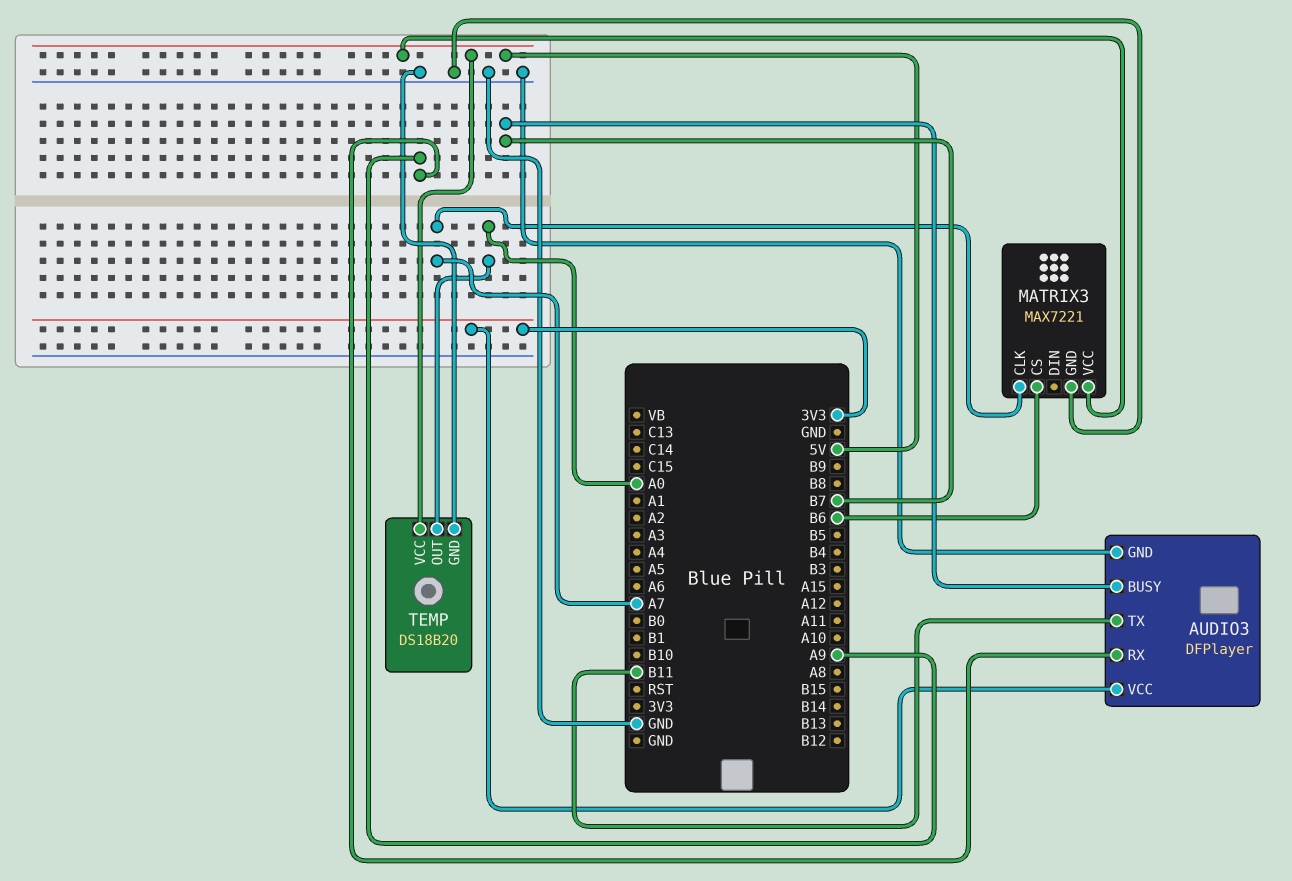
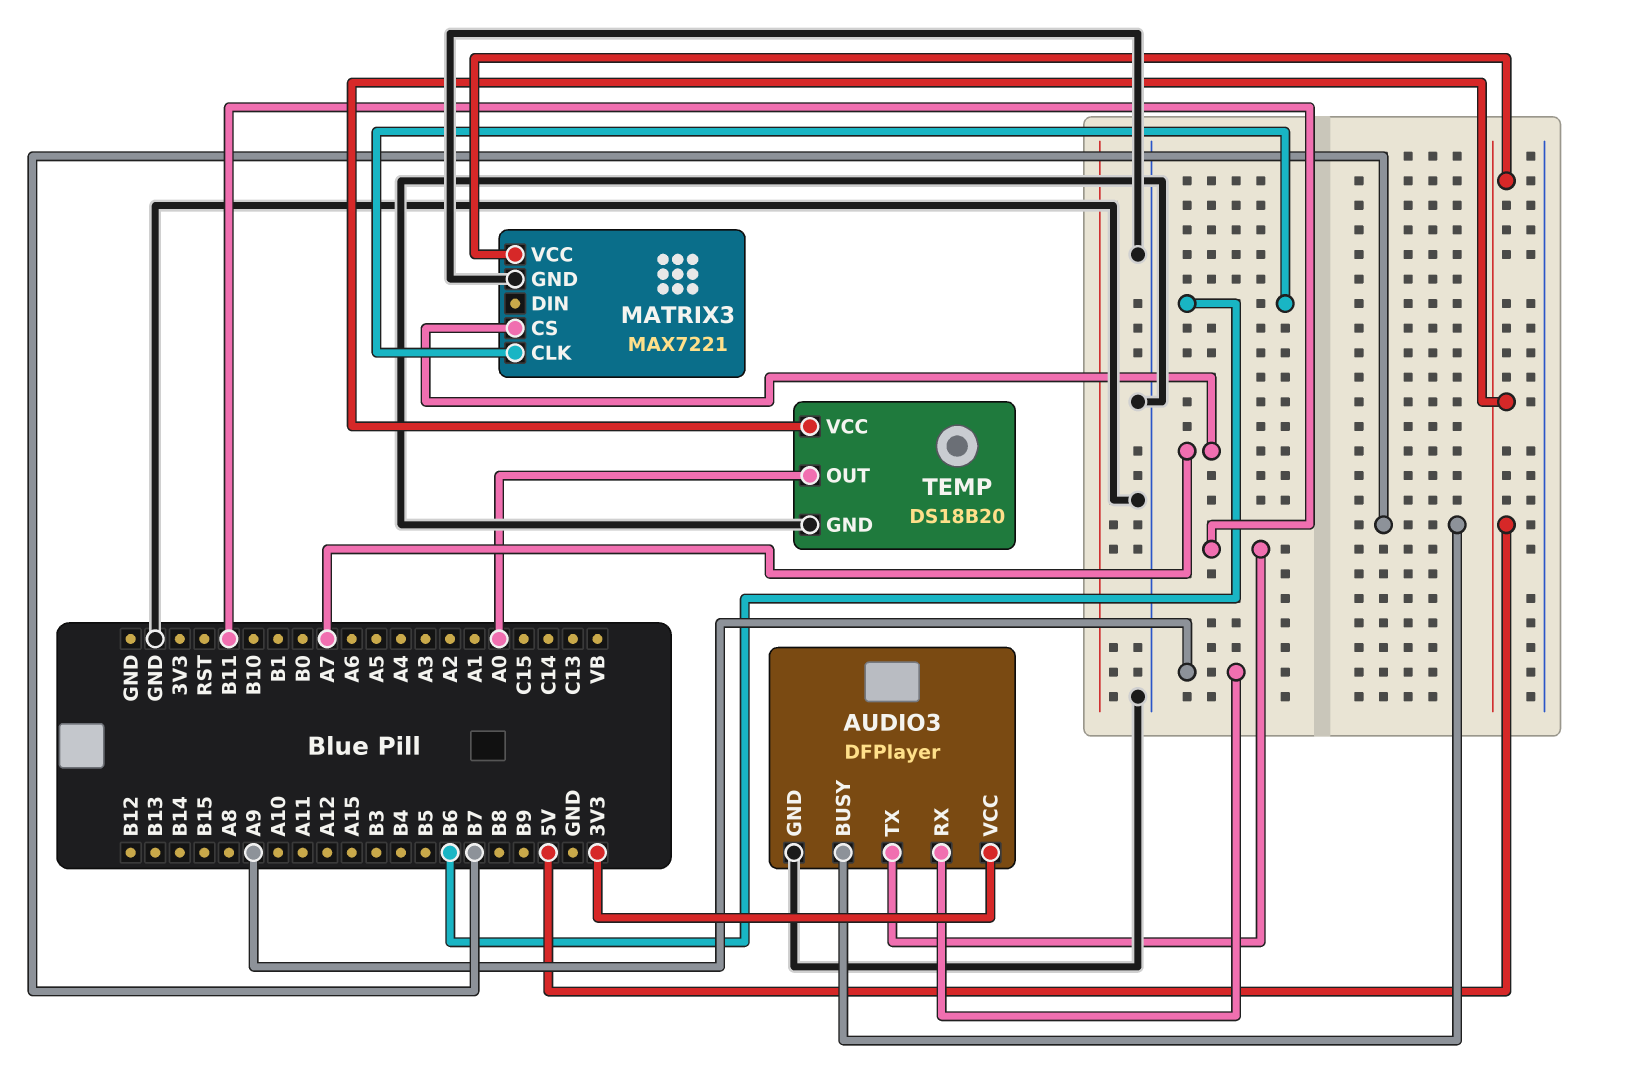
MATRIX3 pin CLK: A7 -> B6
MATRIX3 pin CS: B6 -> A7

